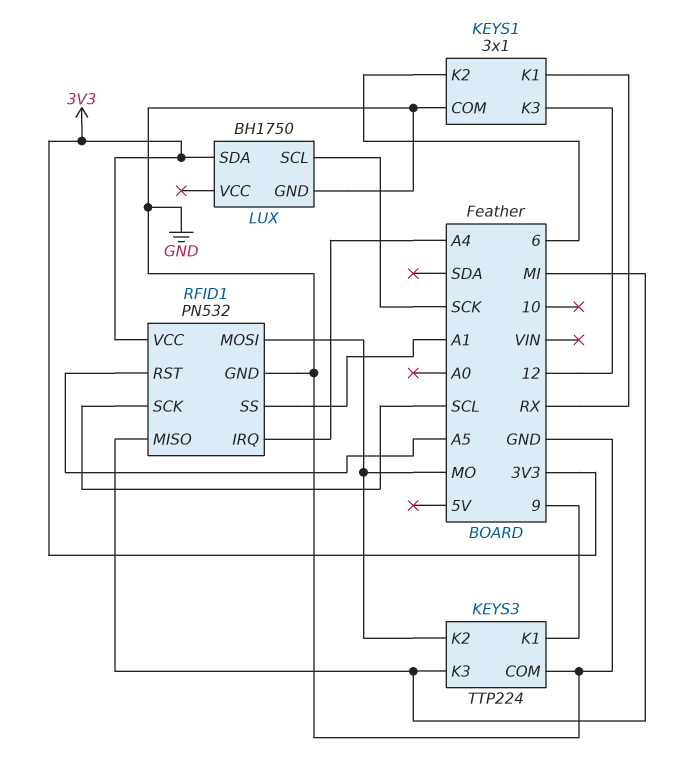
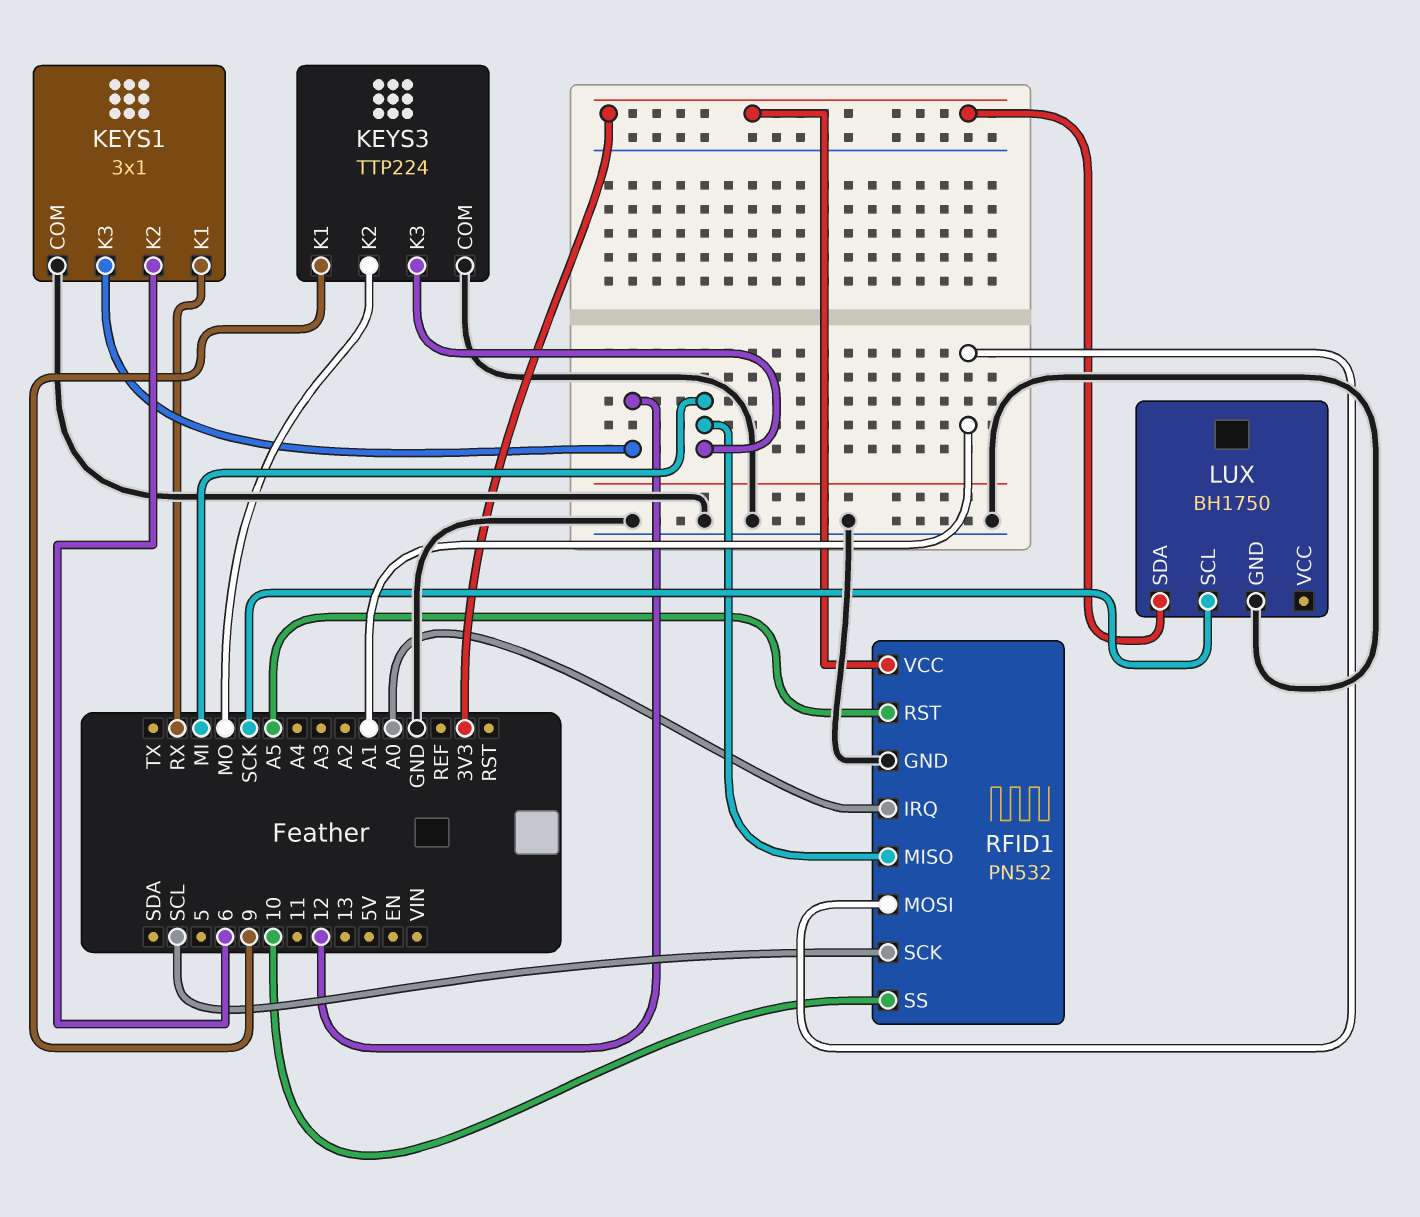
RFID1 pin IRQ: A4 -> A0
RFID1 pin MOSI: MO -> A1
RFID1 pin SS: A1 -> 10

